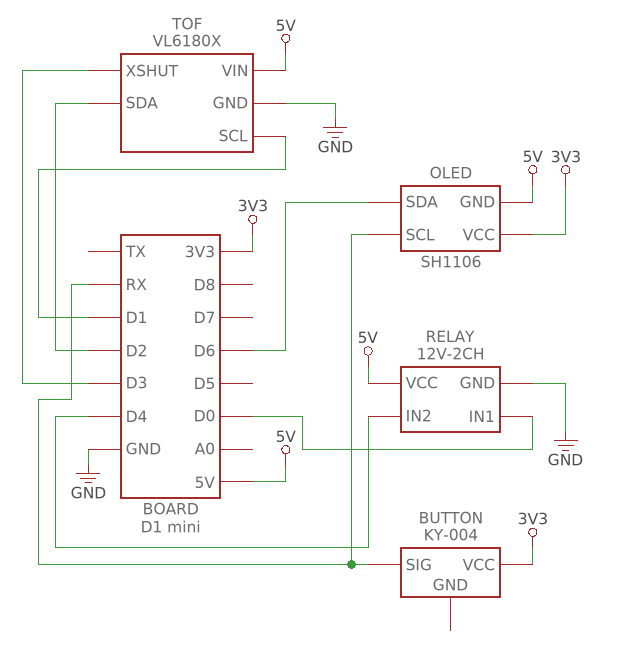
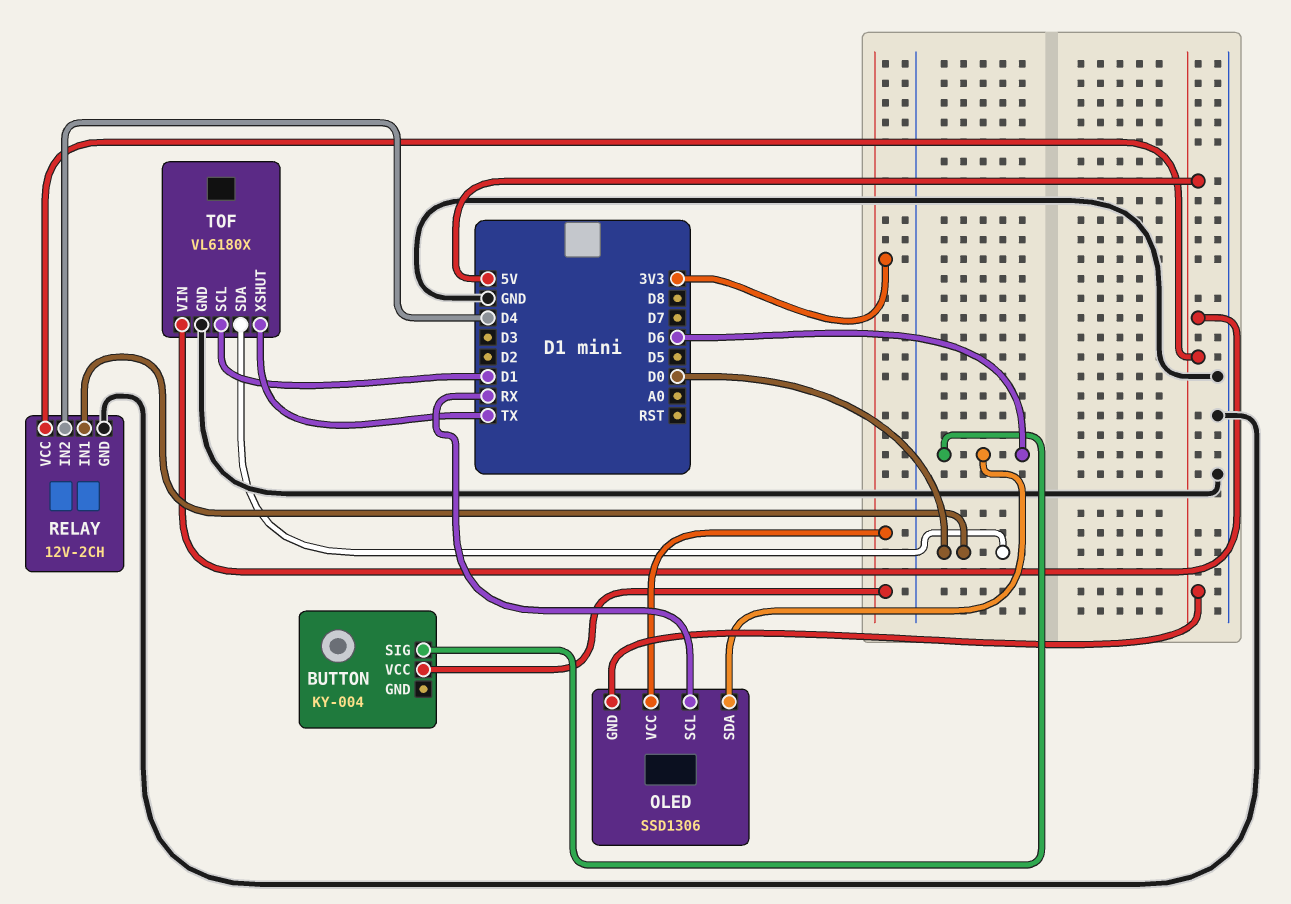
BUTTON pin SIG: RX -> D6
OLED: SH1106 -> SSD1306
TOF pin SDA: D2 -> D0
TOF pin XSHUT: D3 -> TX

